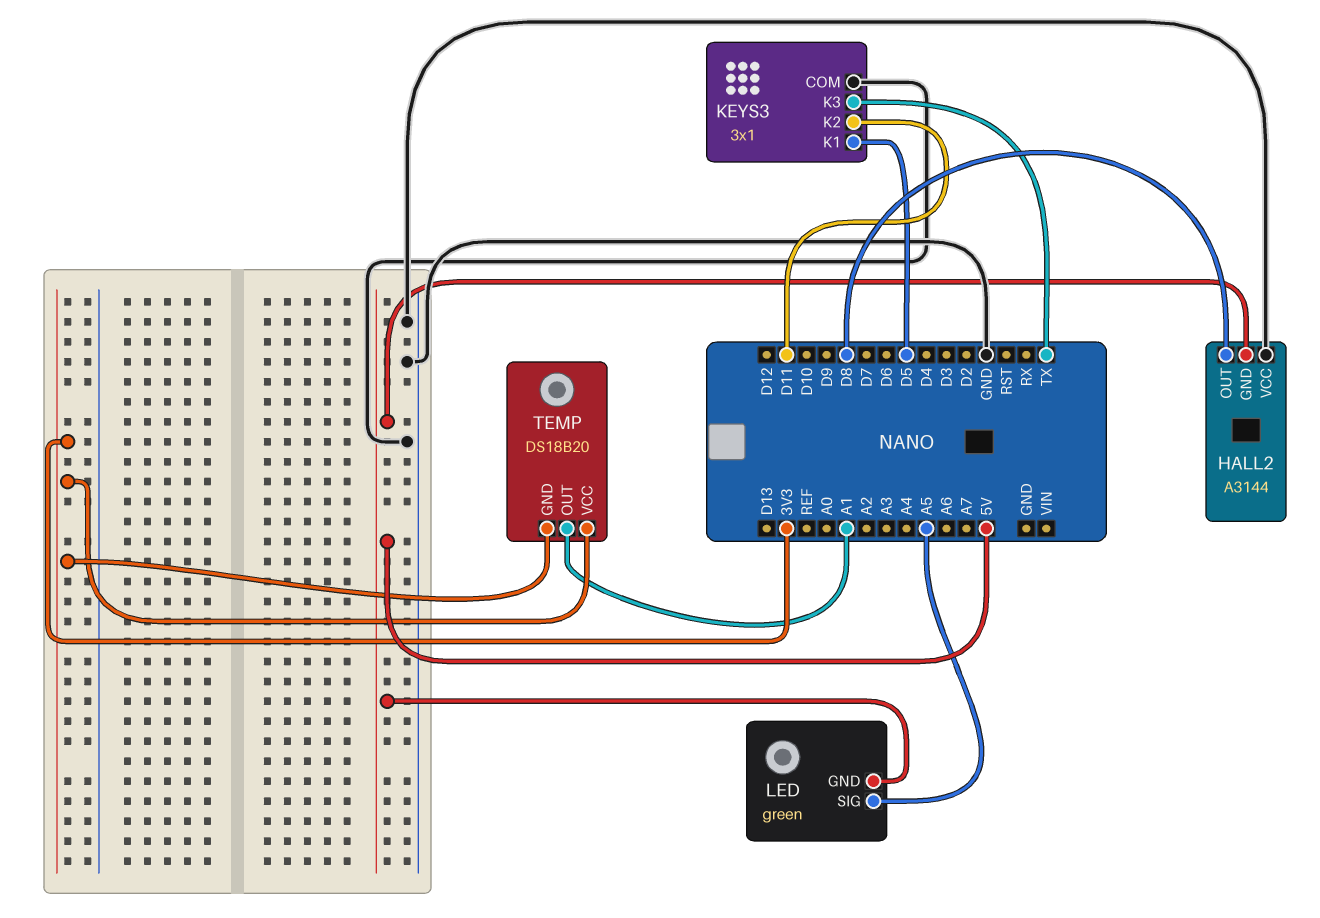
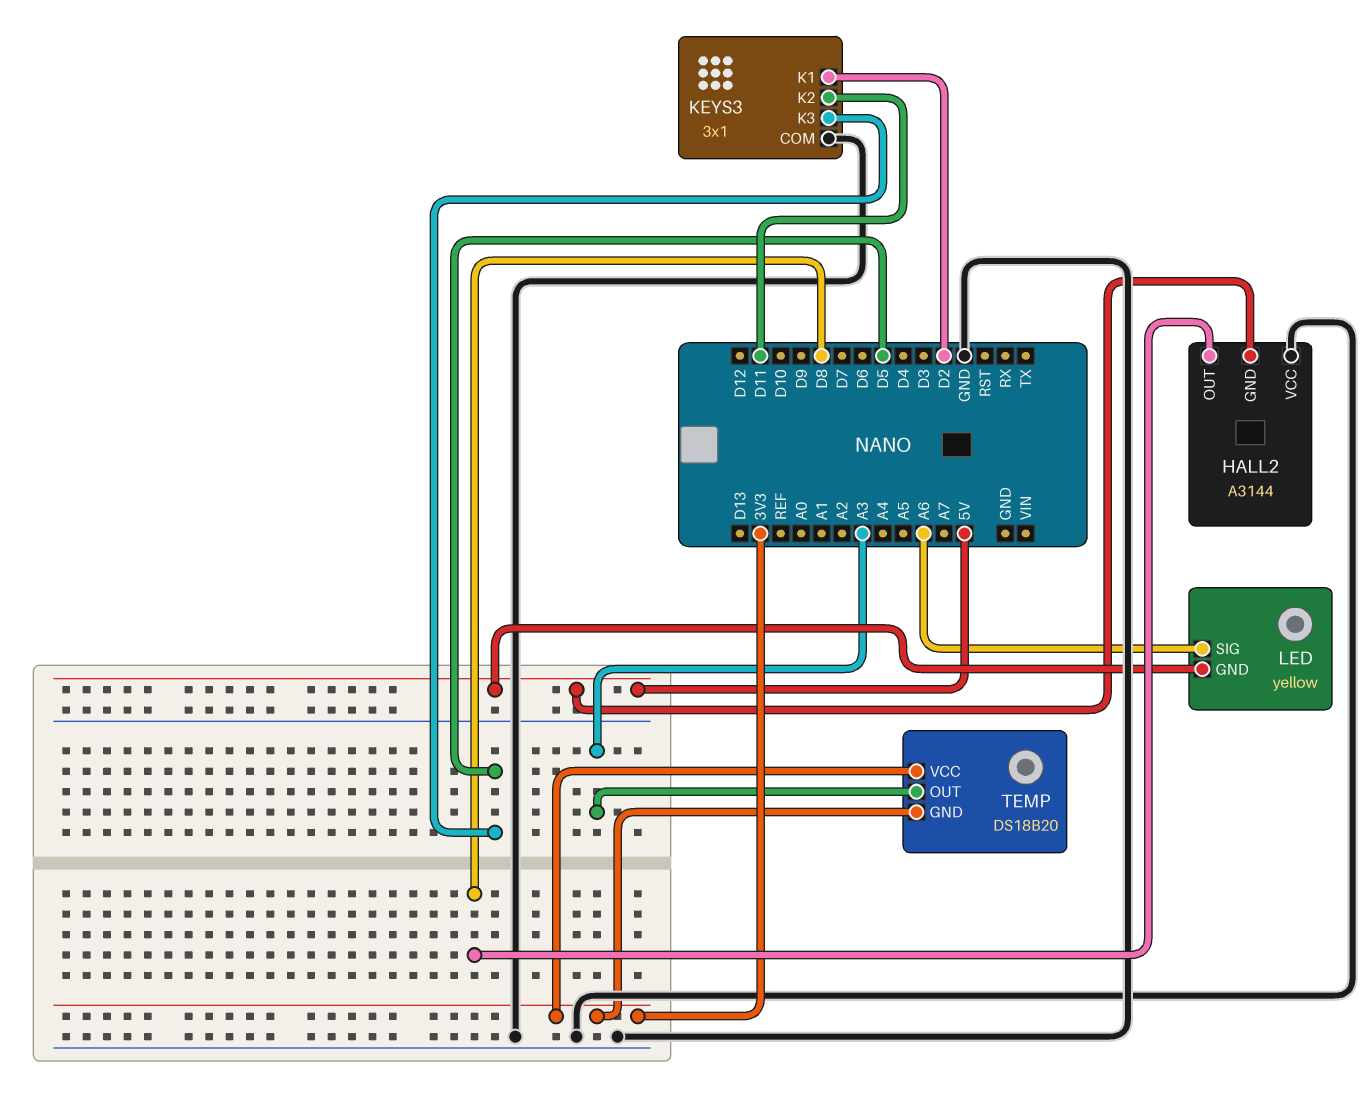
KEYS3 pin K1: D5 -> D2
KEYS3 pin K3: TX -> D5
LED: green -> yellow
LED pin SIG: A5 -> A6
TEMP pin OUT: A1 -> A3

